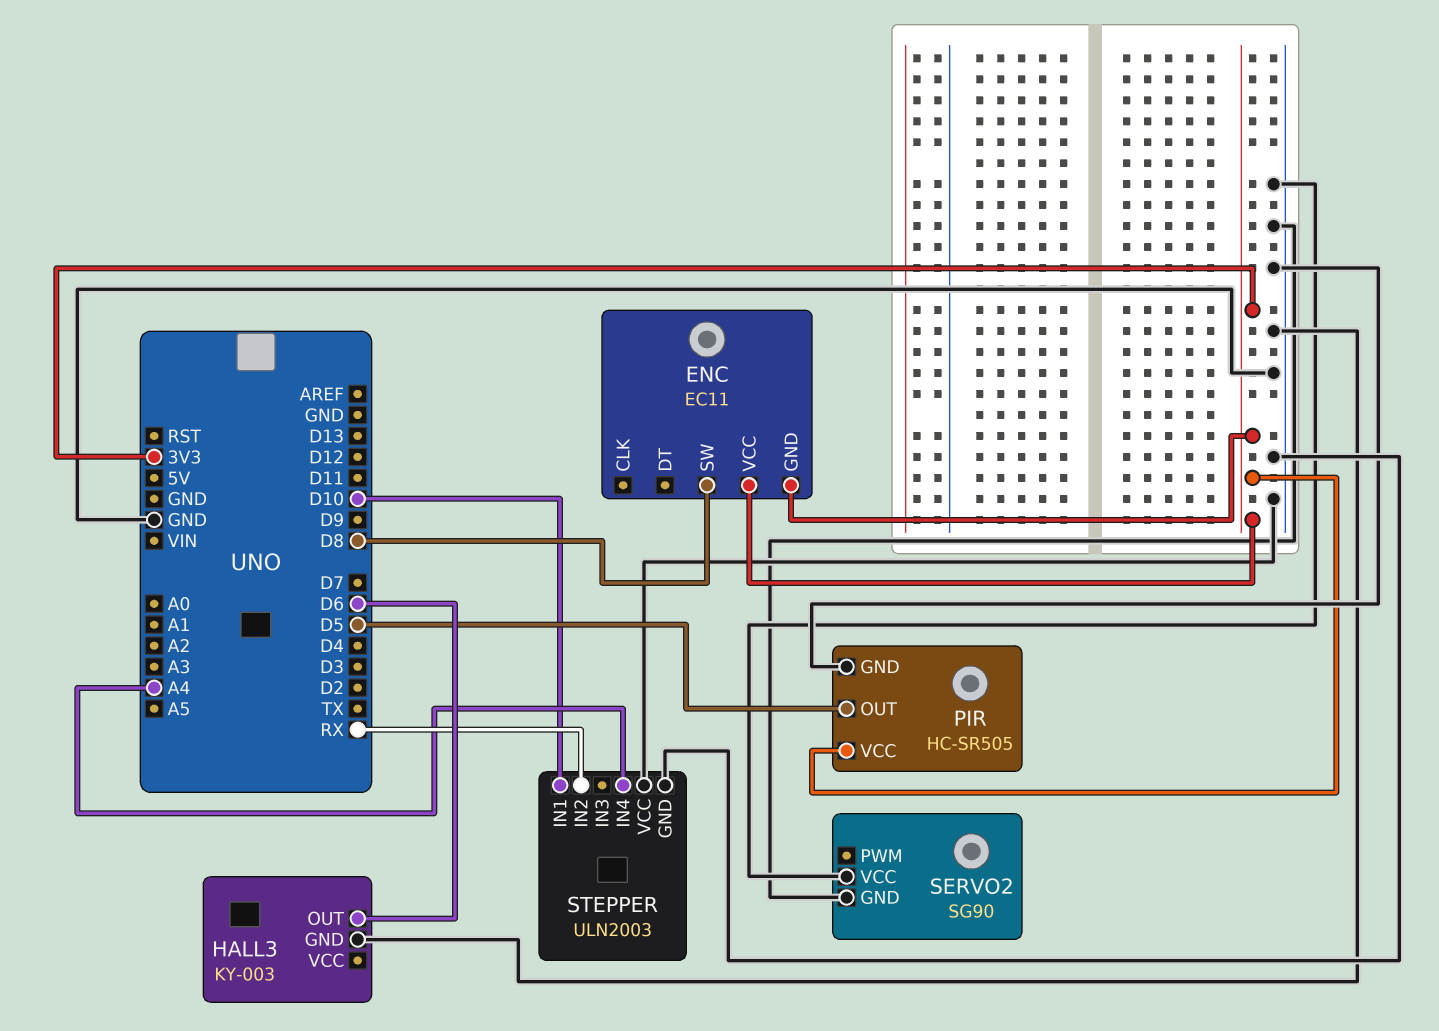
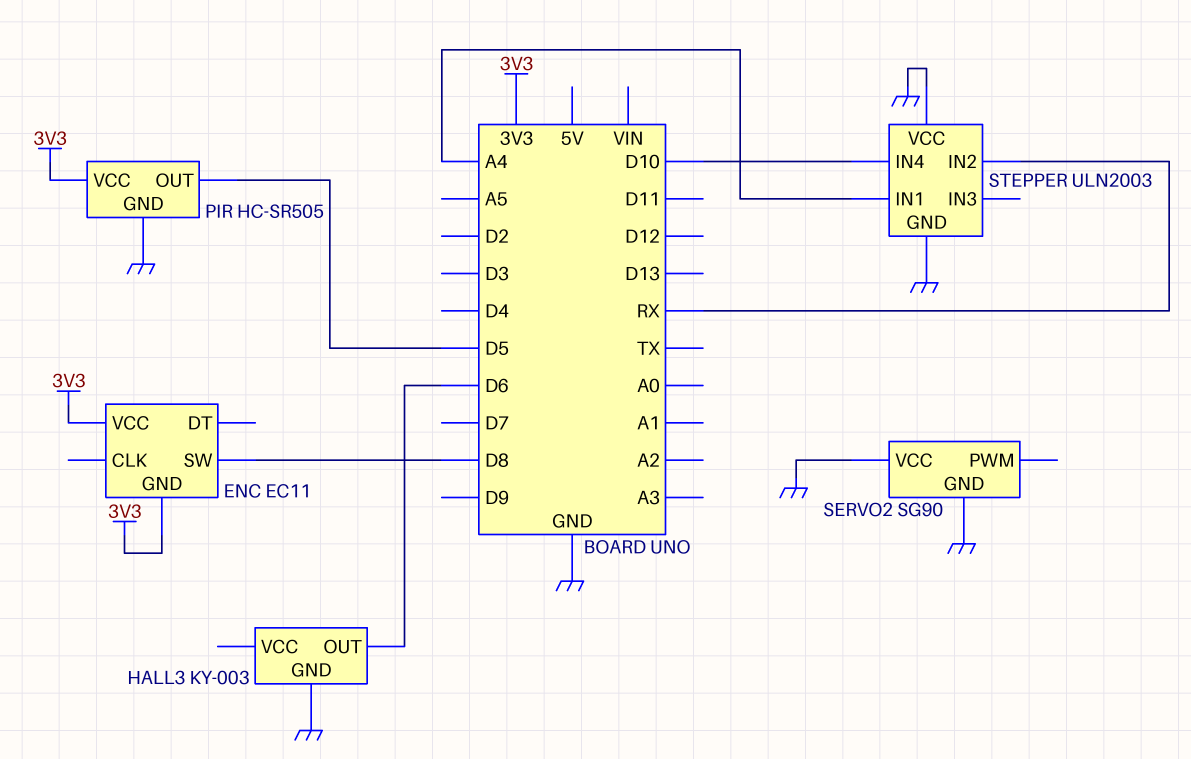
STEPPER pin IN1: D10 -> A4
STEPPER pin IN4: A4 -> D10

